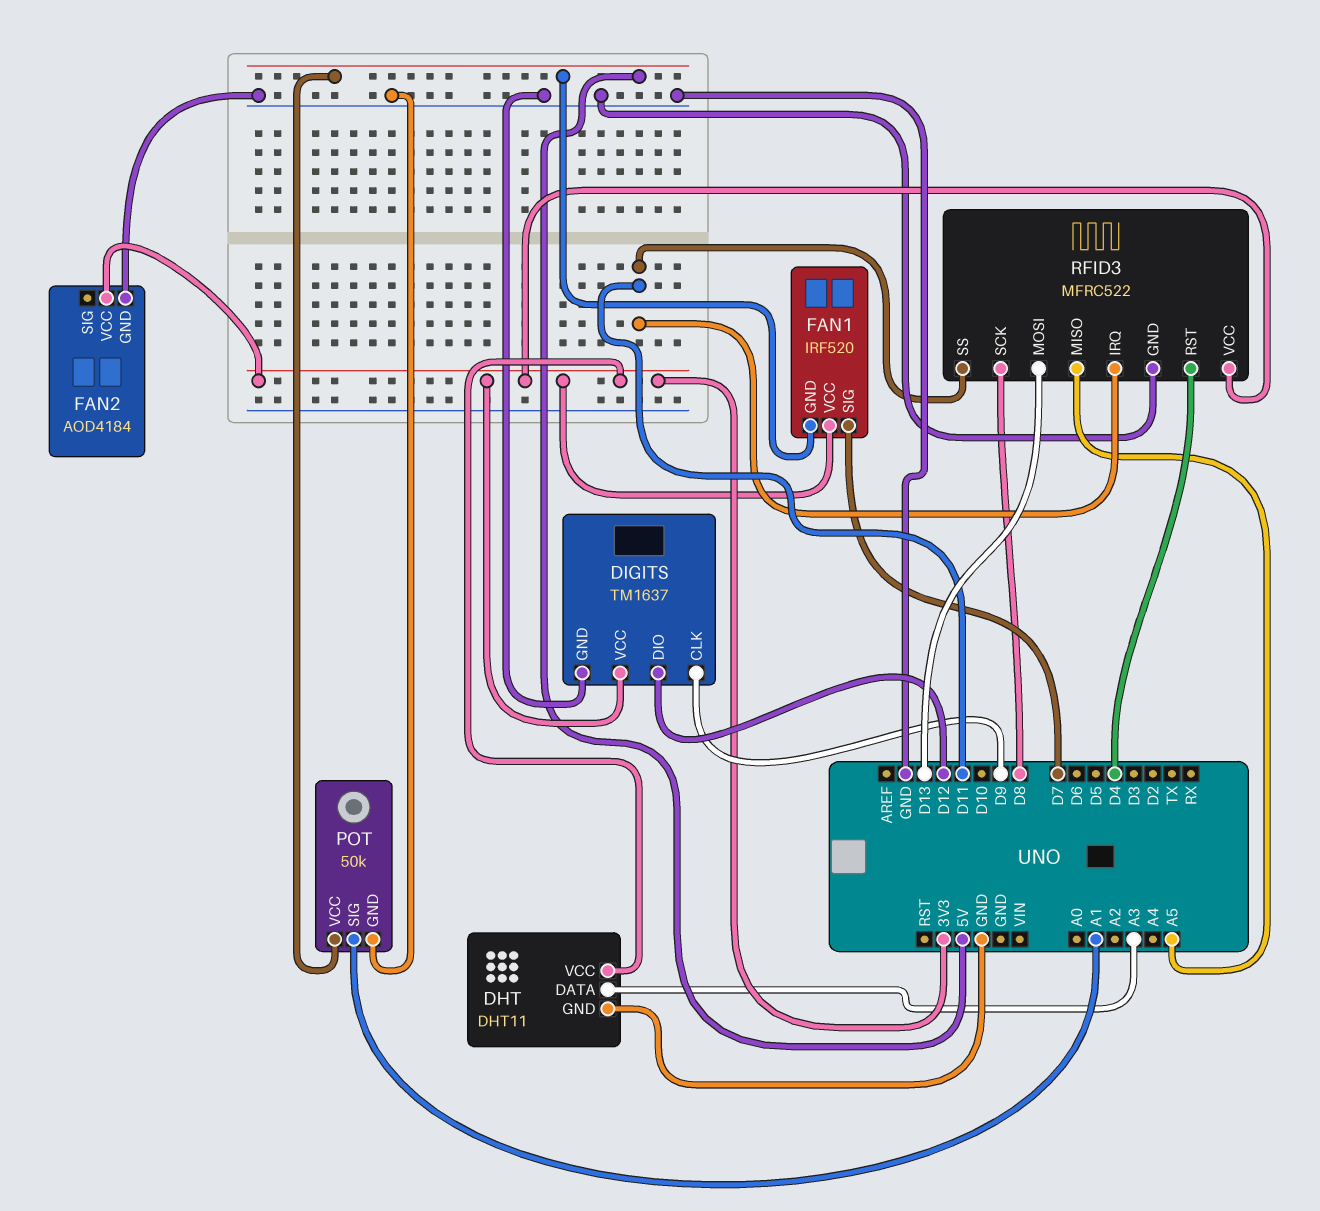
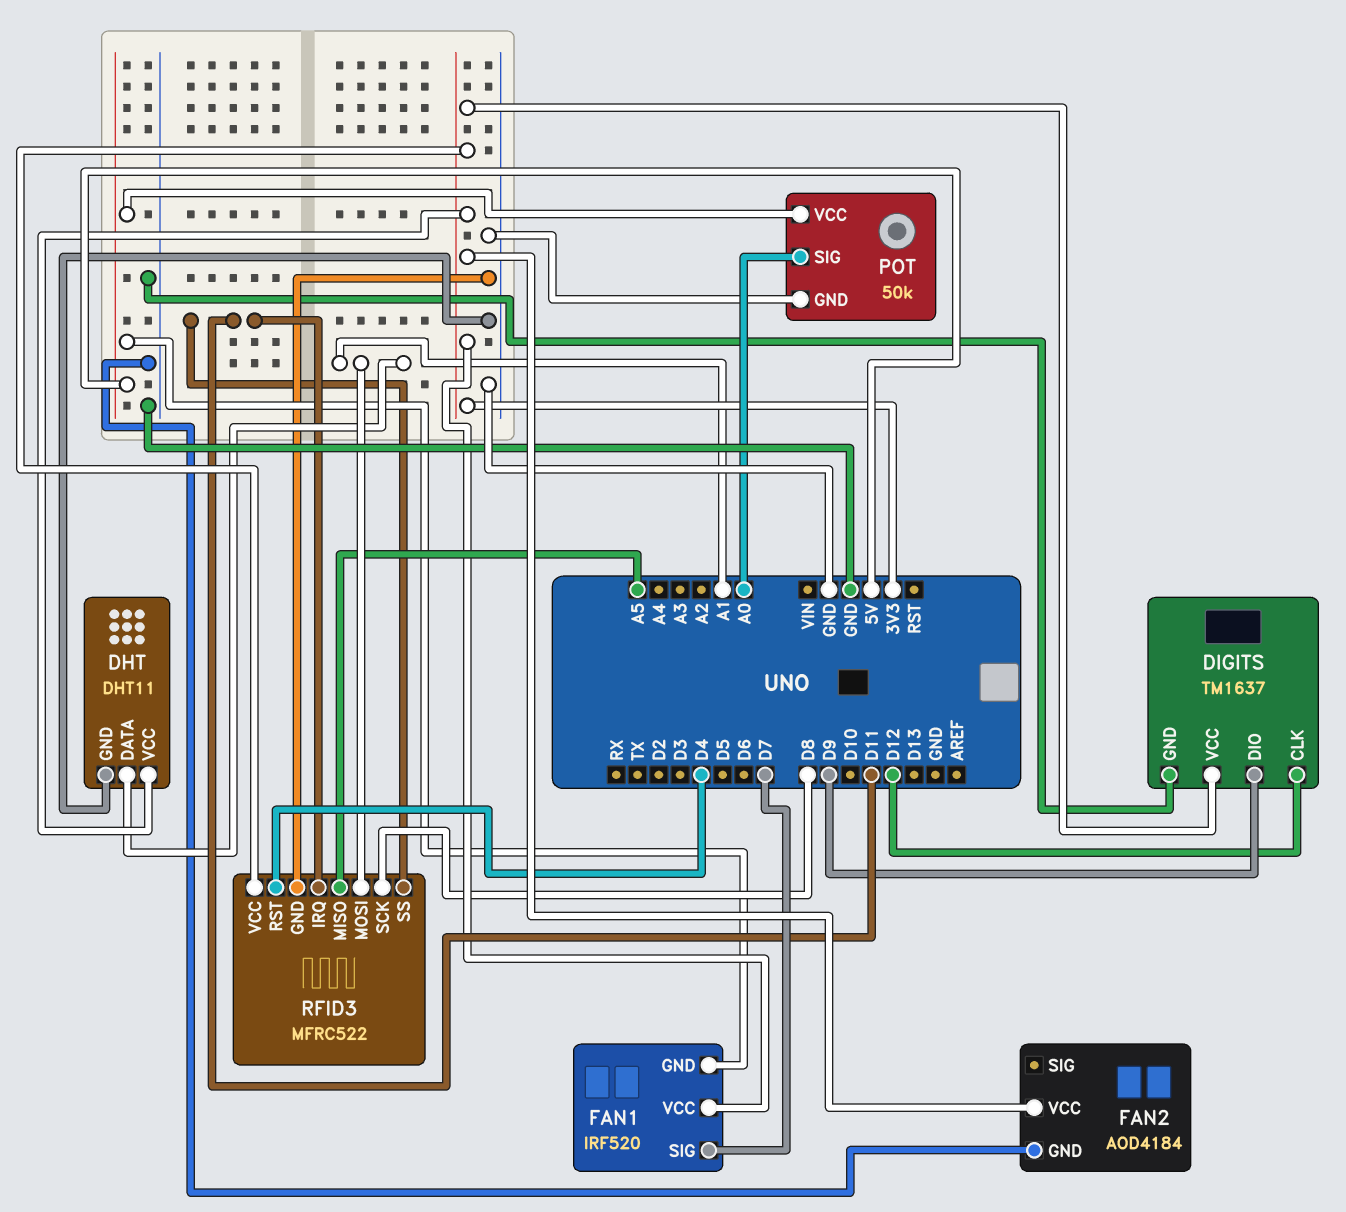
DHT pin DATA: A3 -> A1
DIGITS pin CLK: D9 -> D12
DIGITS pin DIO: D12 -> D9
POT pin SIG: A1 -> A0
RFID3 pin MOSI: D13 -> A1

